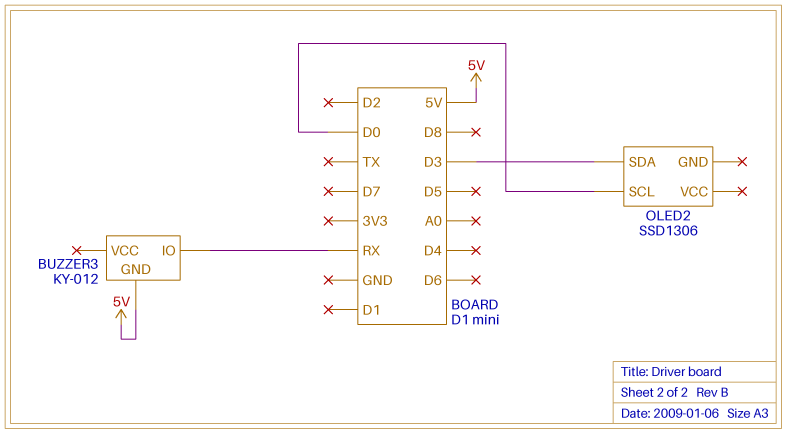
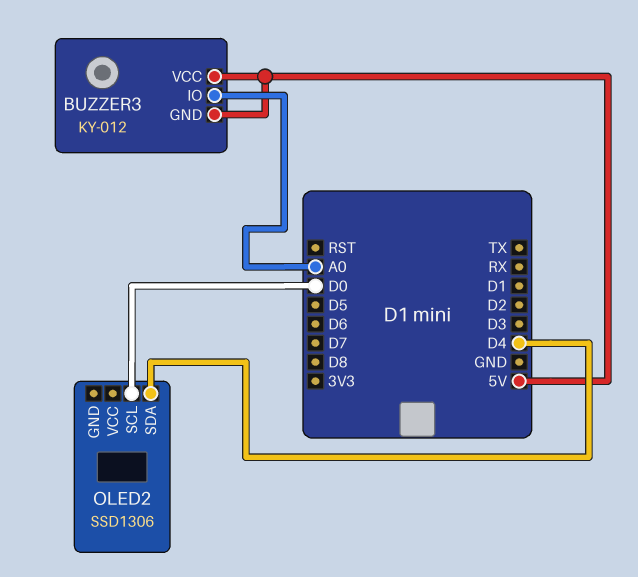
BUZZER3 pin IO: RX -> A0
BUZZER3 pin VCC: none -> 5V
OLED2 pin SDA: D3 -> D4

